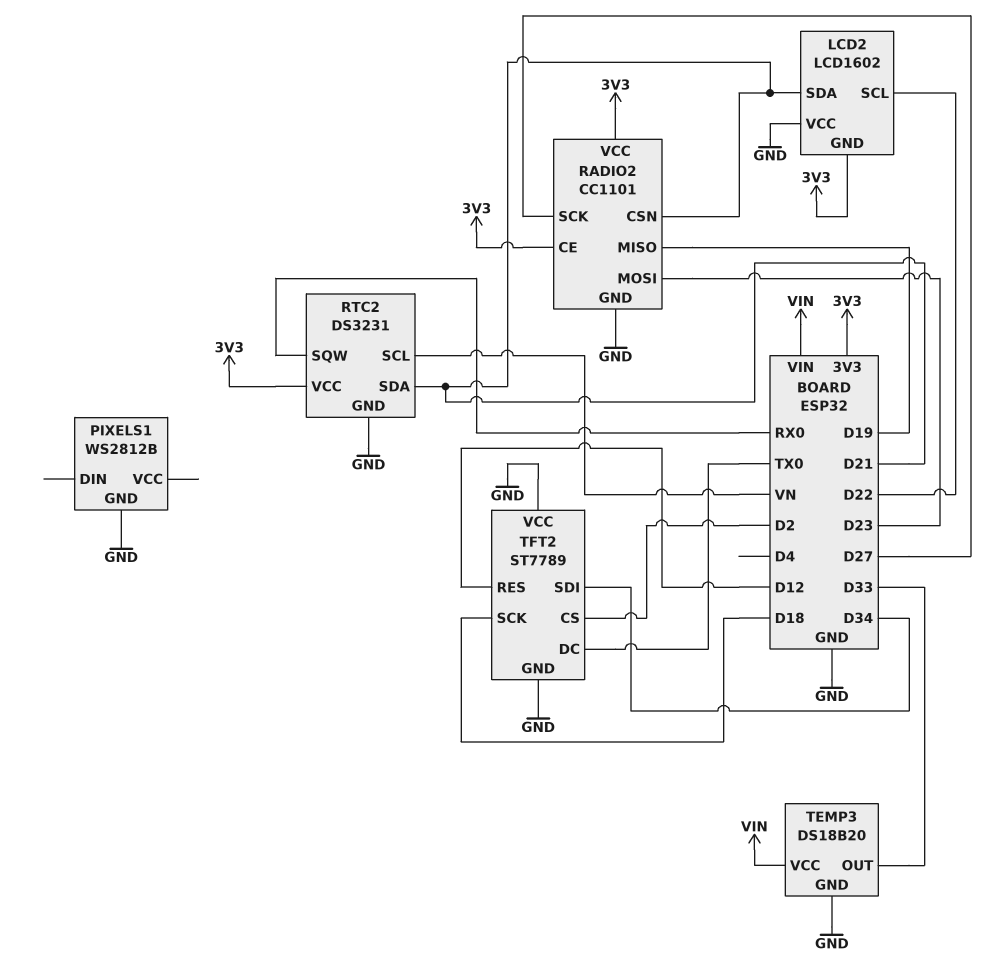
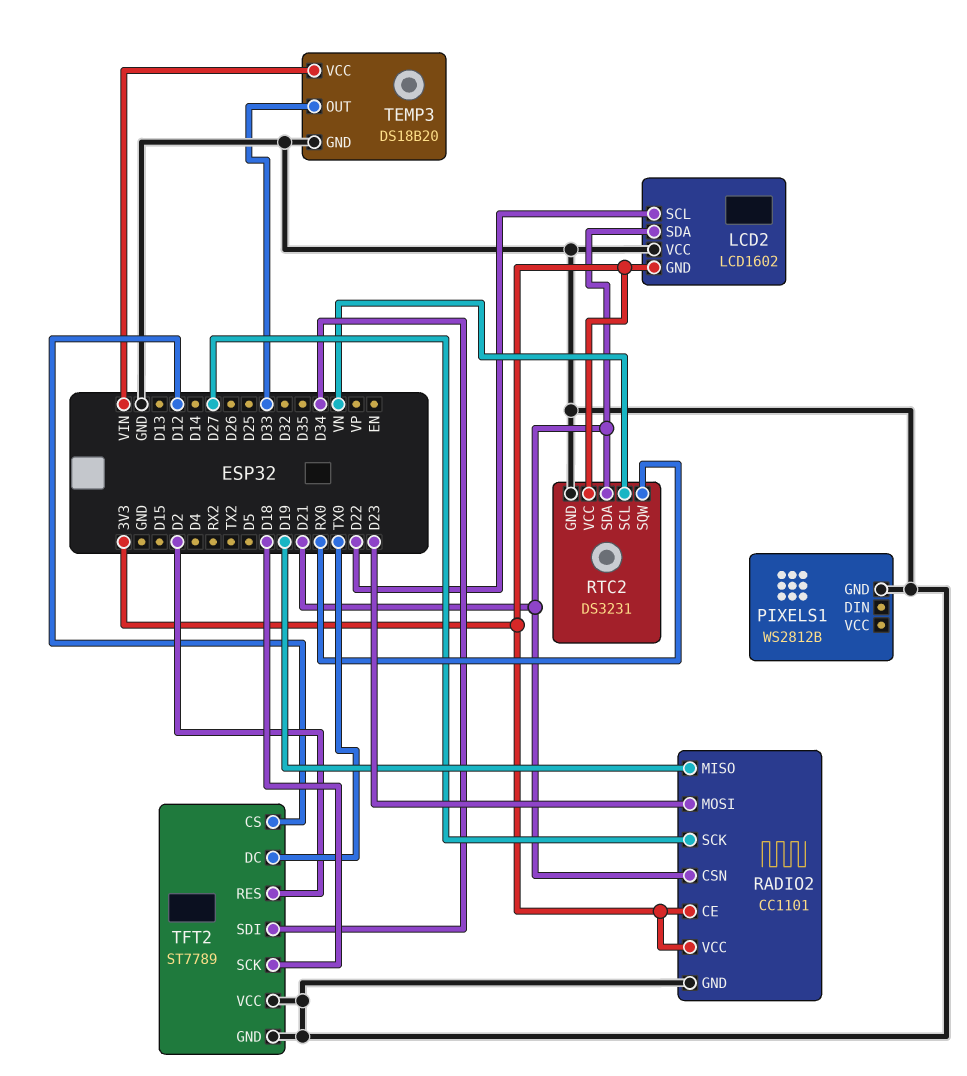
TFT2 pin CS: D2 -> D12
TFT2 pin RES: D12 -> D2

